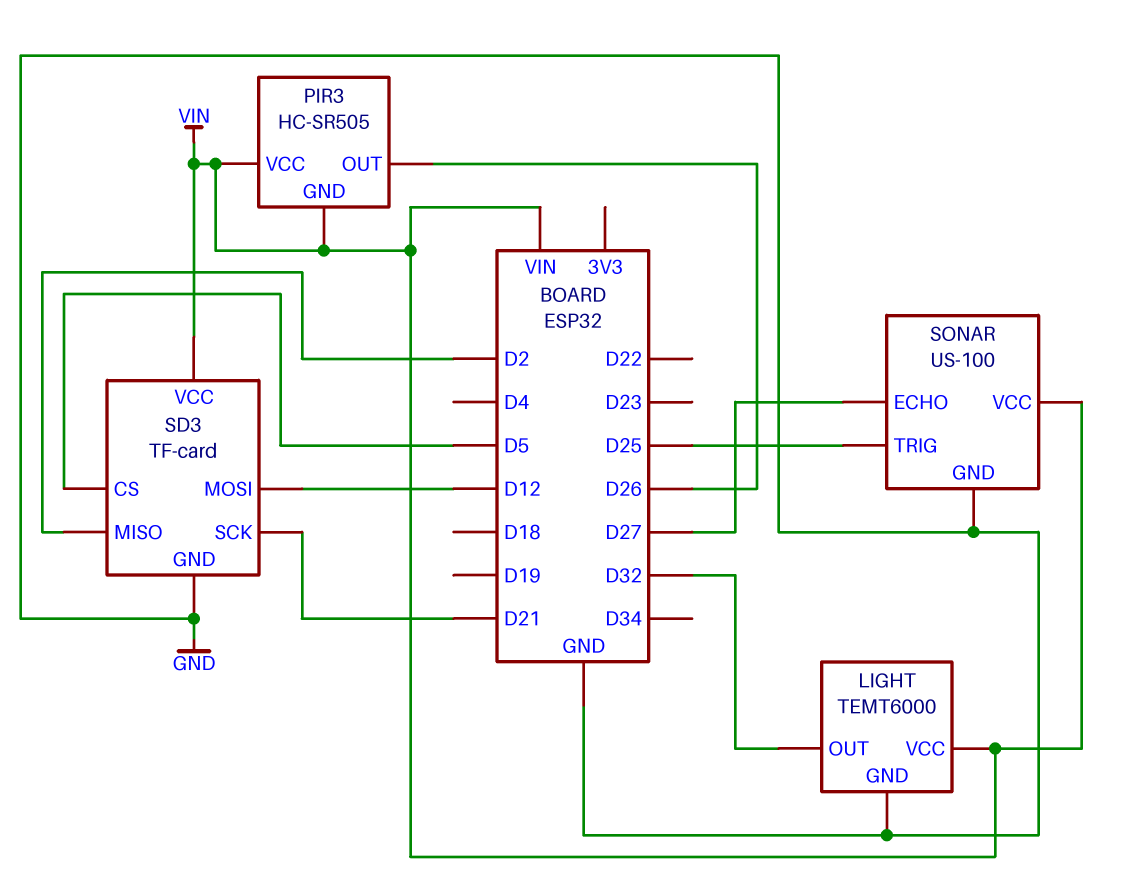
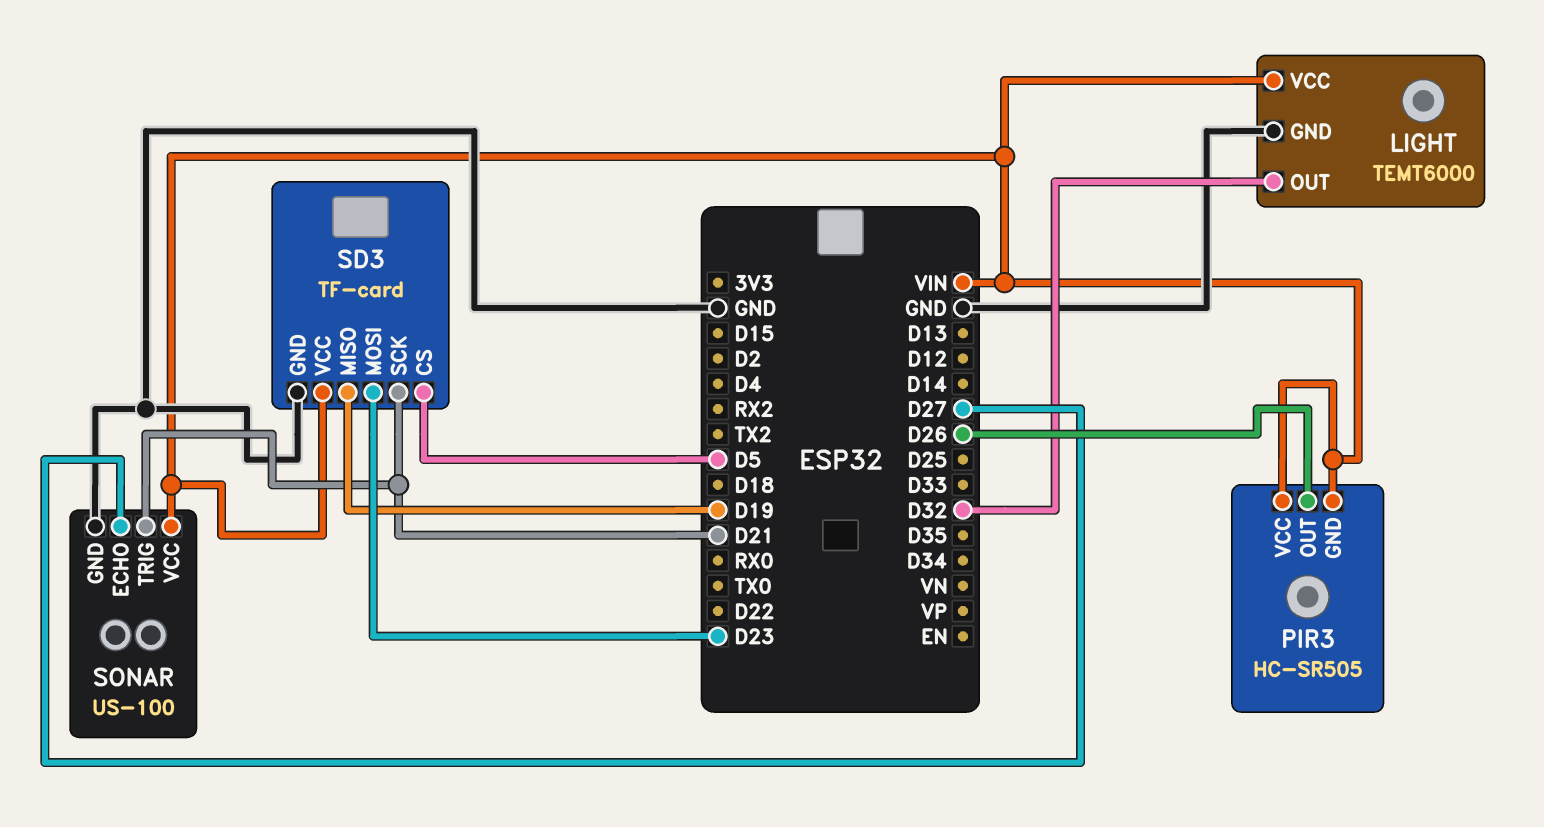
SD3 pin MISO: D2 -> D19
SD3 pin MOSI: D12 -> D23
SONAR pin TRIG: D25 -> D21

